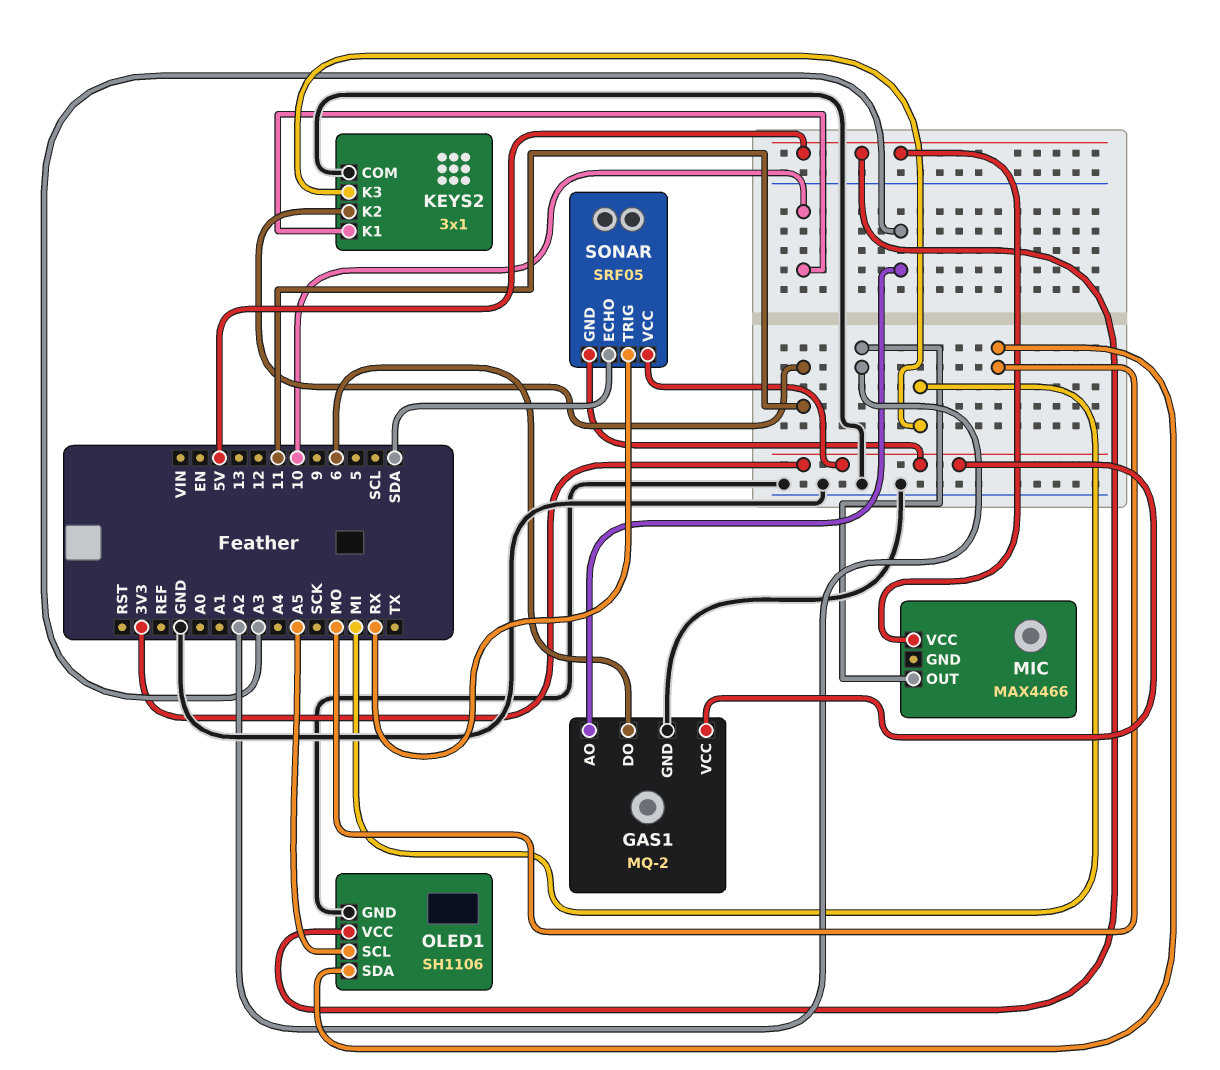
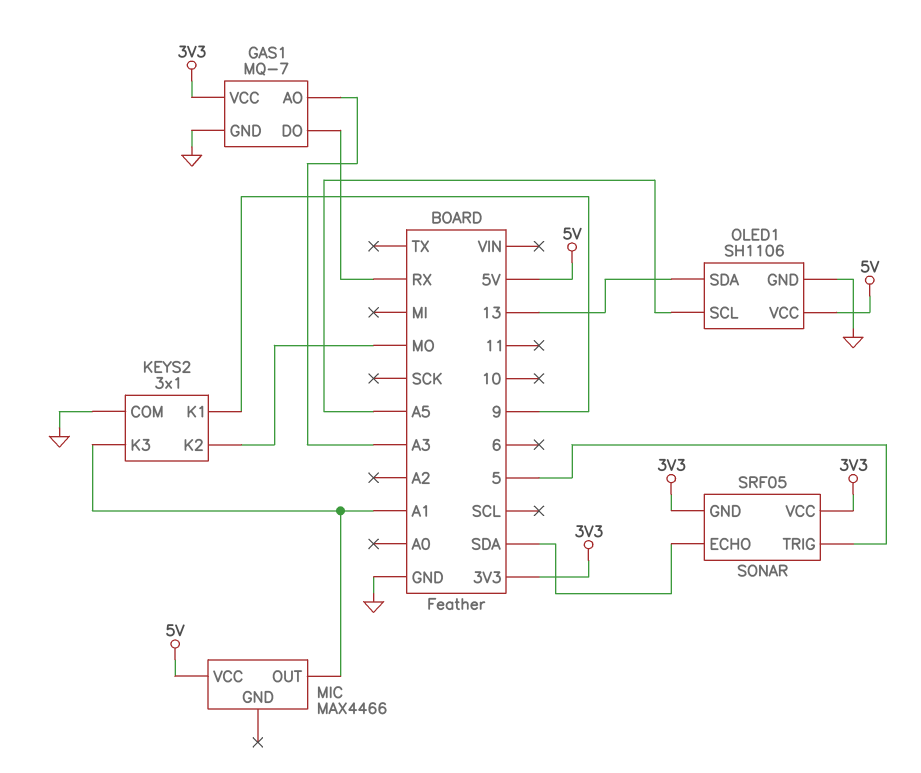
GAS1: MQ-2 -> MQ-7
GAS1 pin DO: 6 -> RX
KEYS2 pin K1: 10 -> 9
KEYS2 pin K2: 11 -> MO
KEYS2 pin K3: MI -> A1
MIC pin OUT: A2 -> A1
OLED1 pin SDA: MO -> 13
SONAR pin TRIG: RX -> 5

